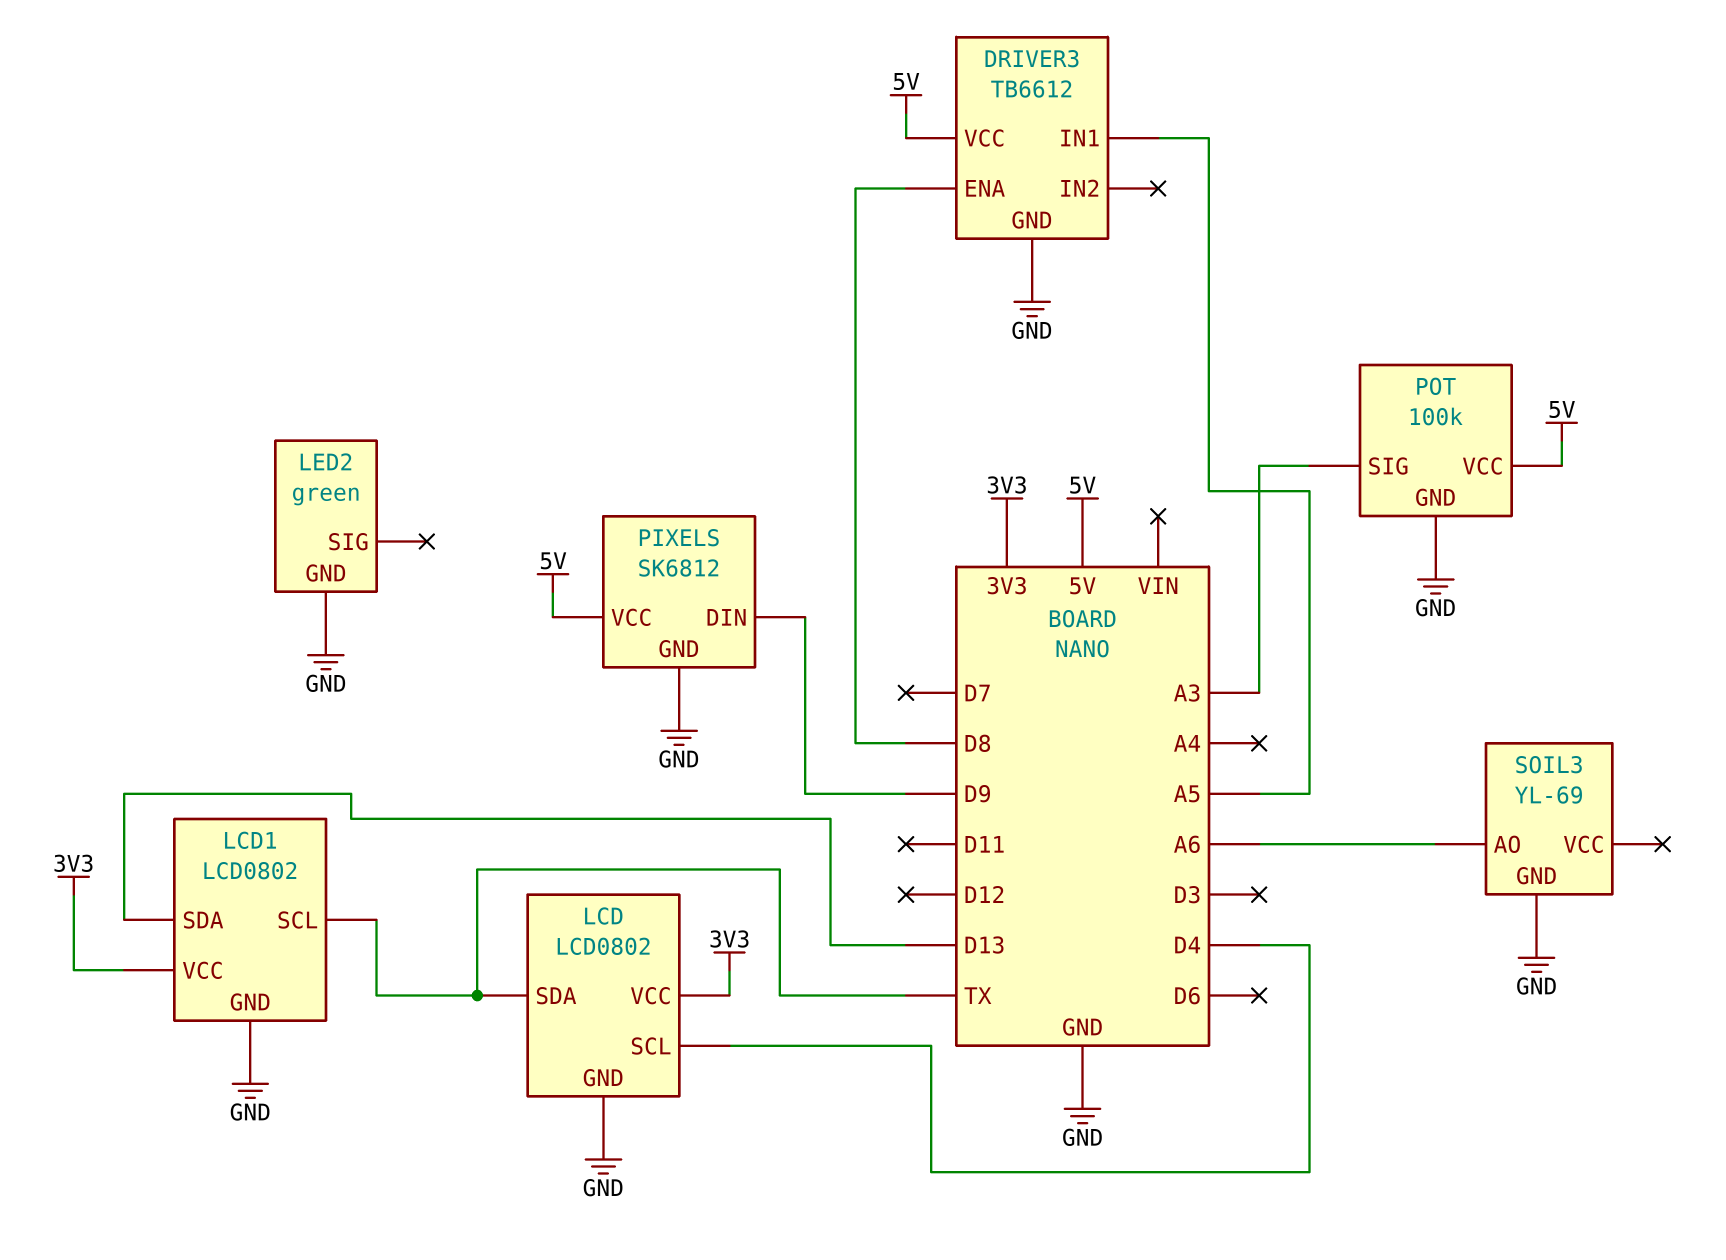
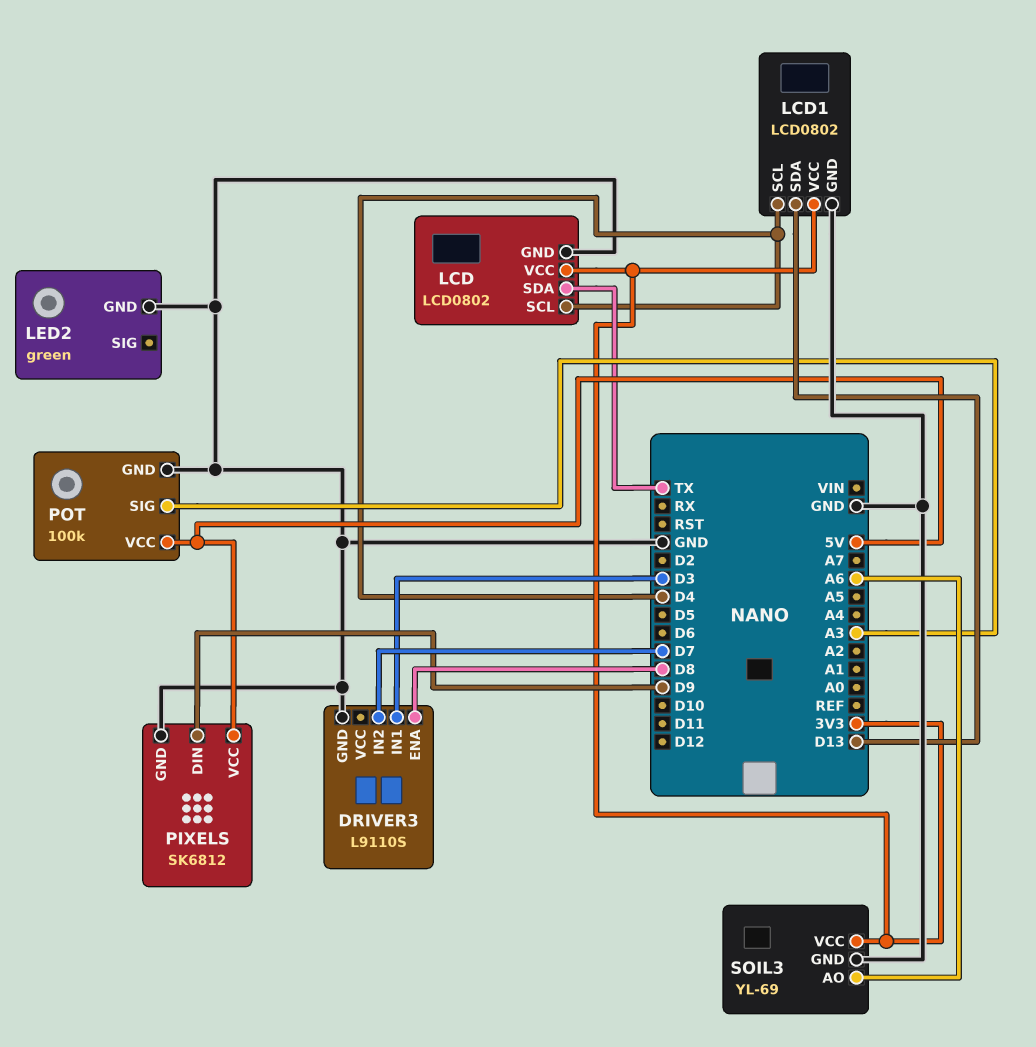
DRIVER3: TB6612 -> L9110S
DRIVER3 pin IN1: A5 -> D3
DRIVER3 pin IN2: none -> D7
DRIVER3 pin VCC: 5V -> none
LCD1 pin SCL: TX -> D4
SOIL3 pin VCC: none -> 3V3

